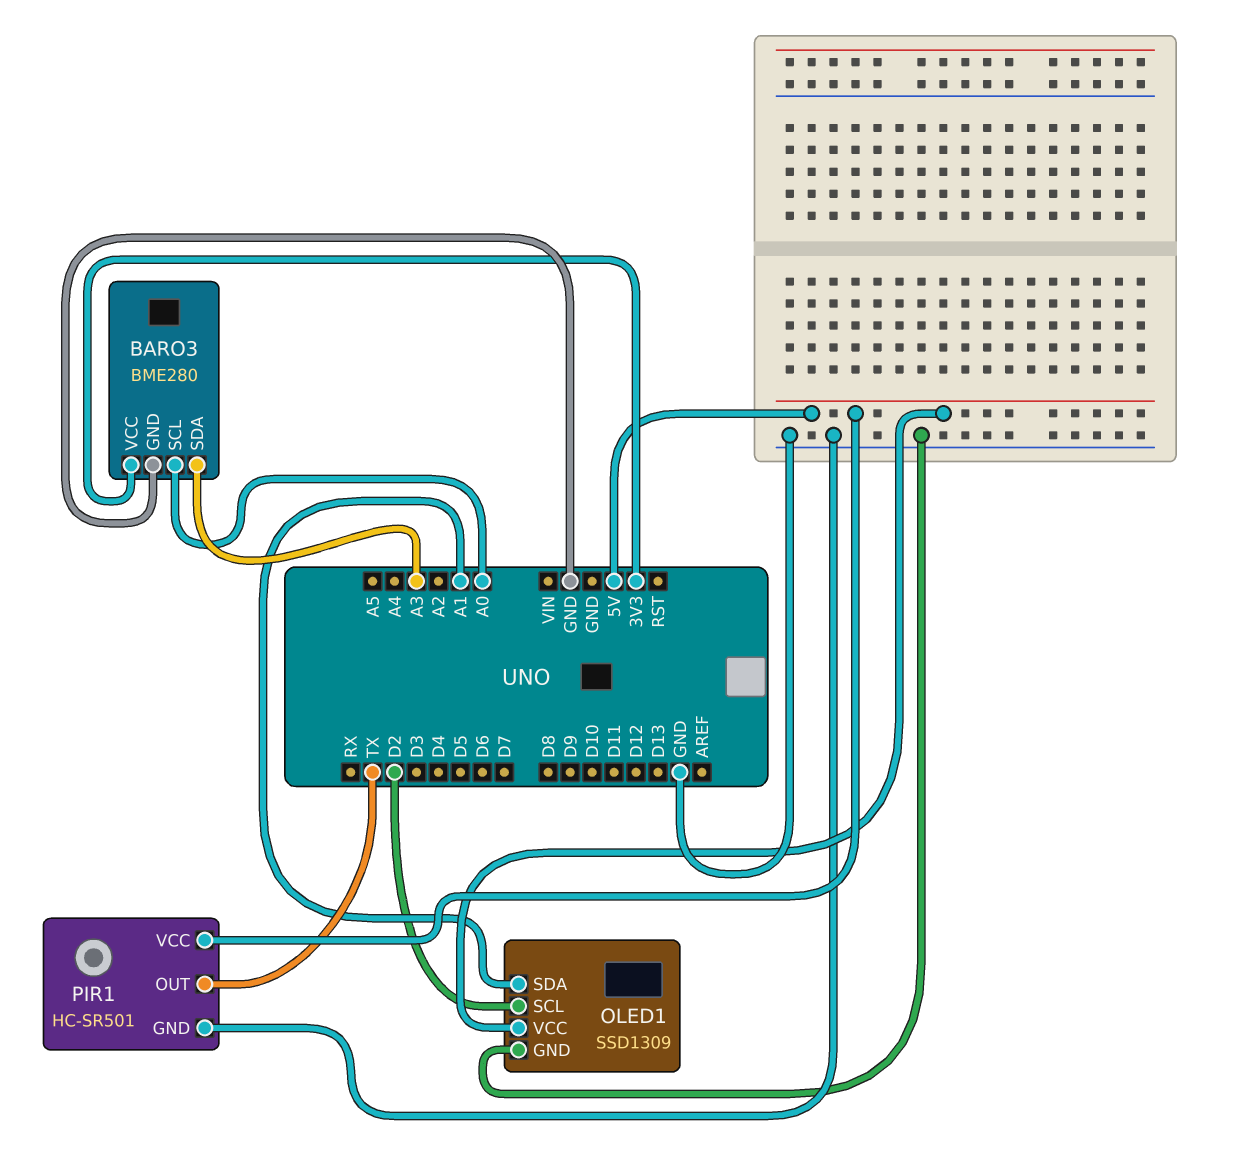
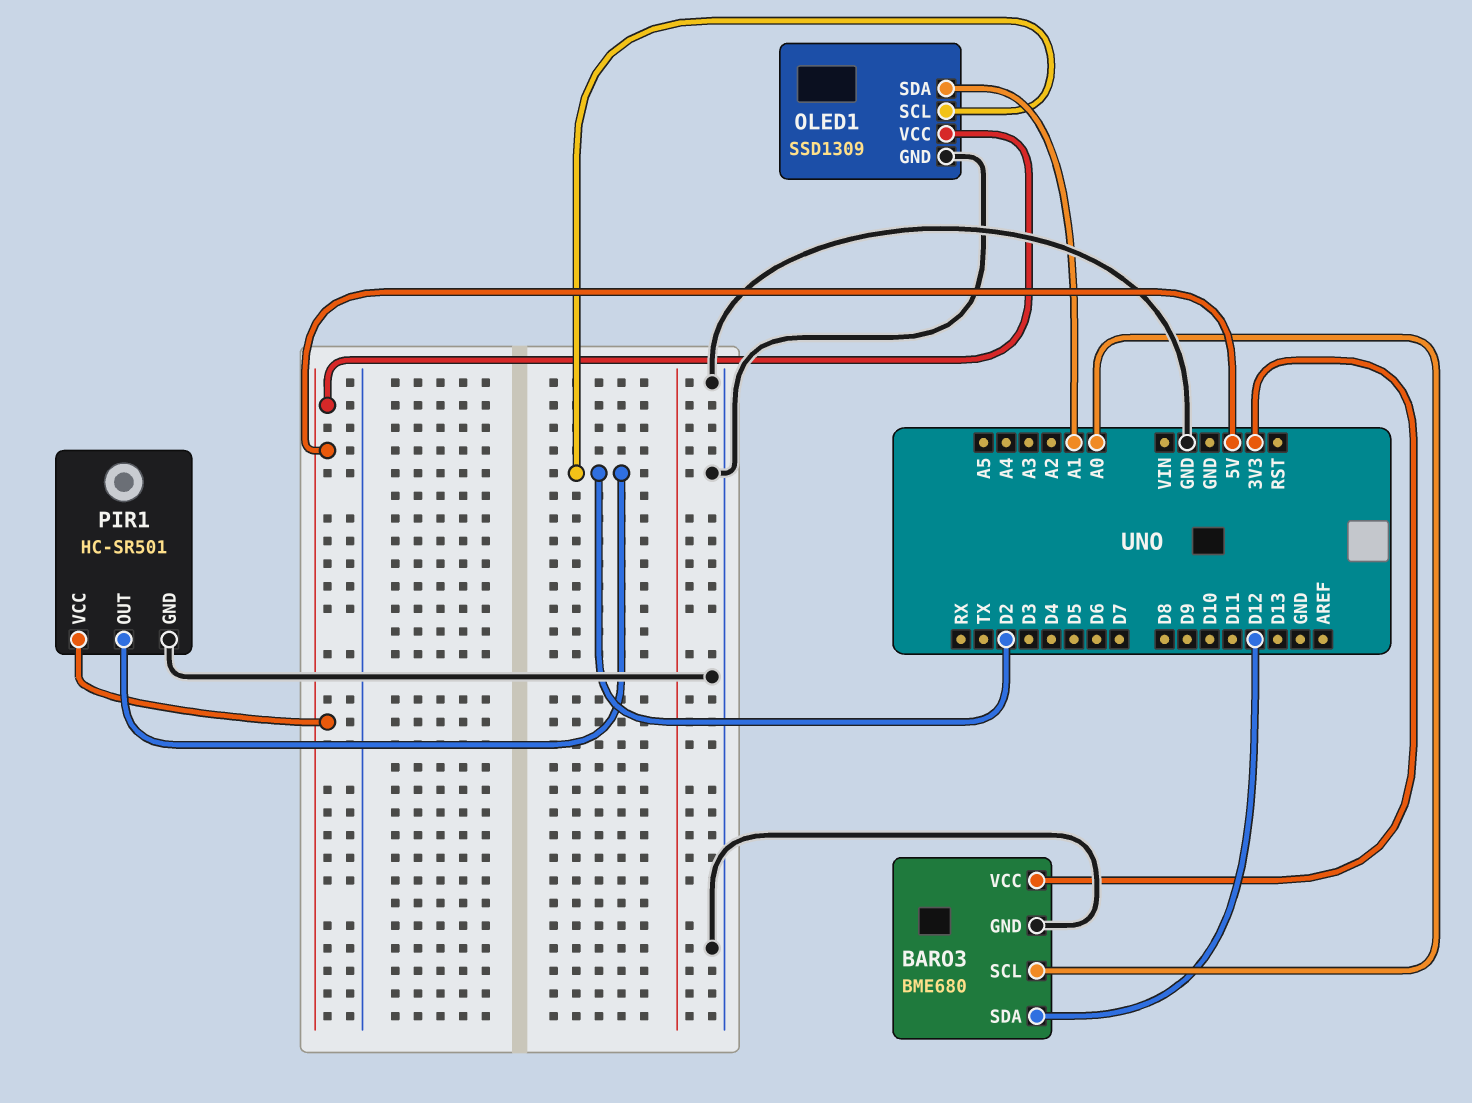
BARO3: BME280 -> BME680
BARO3 pin SDA: A3 -> D12
PIR1 pin OUT: TX -> D2

